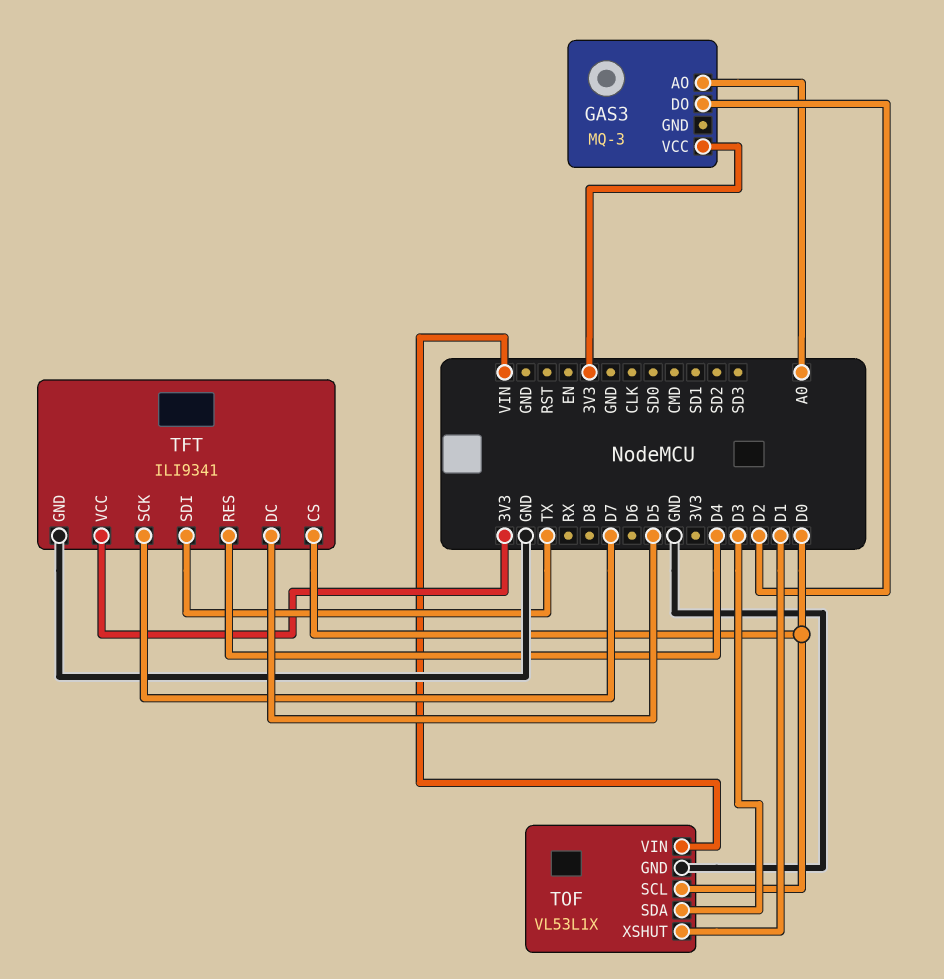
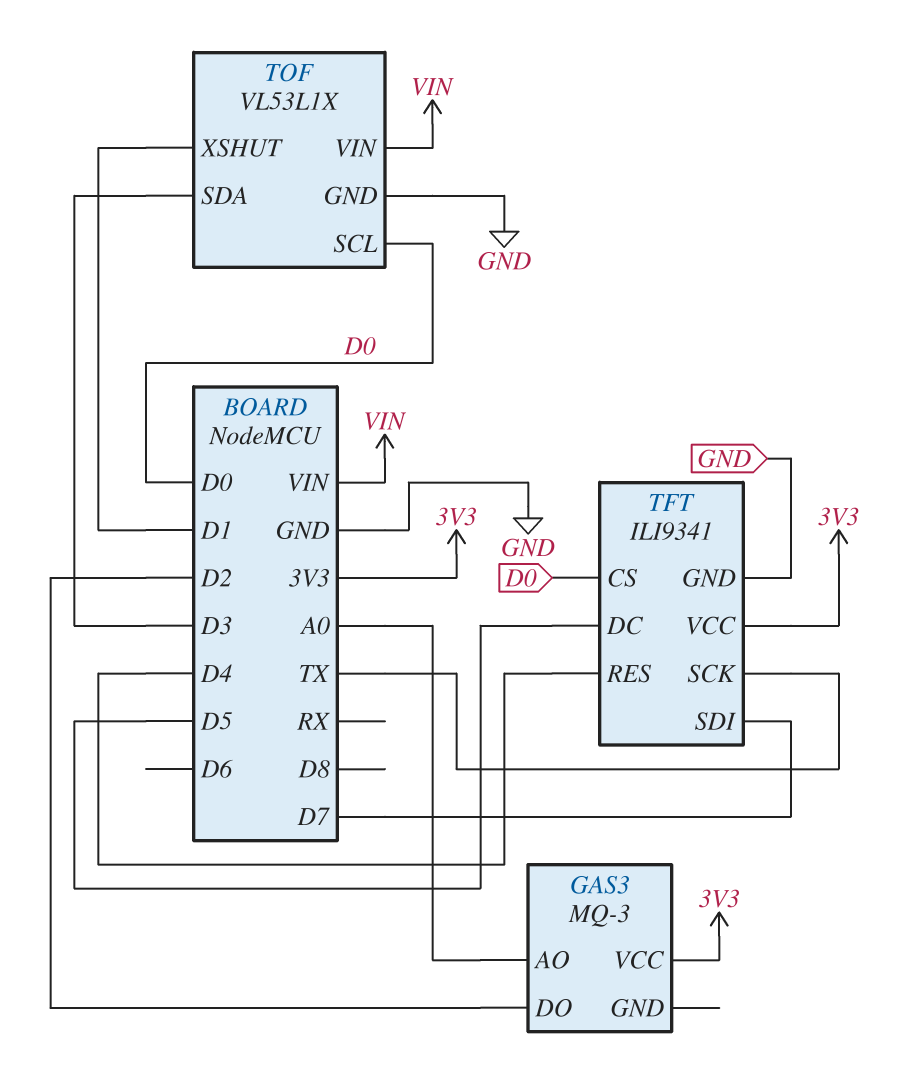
TFT pin SCK: D7 -> TX
TFT pin SDI: TX -> D7

